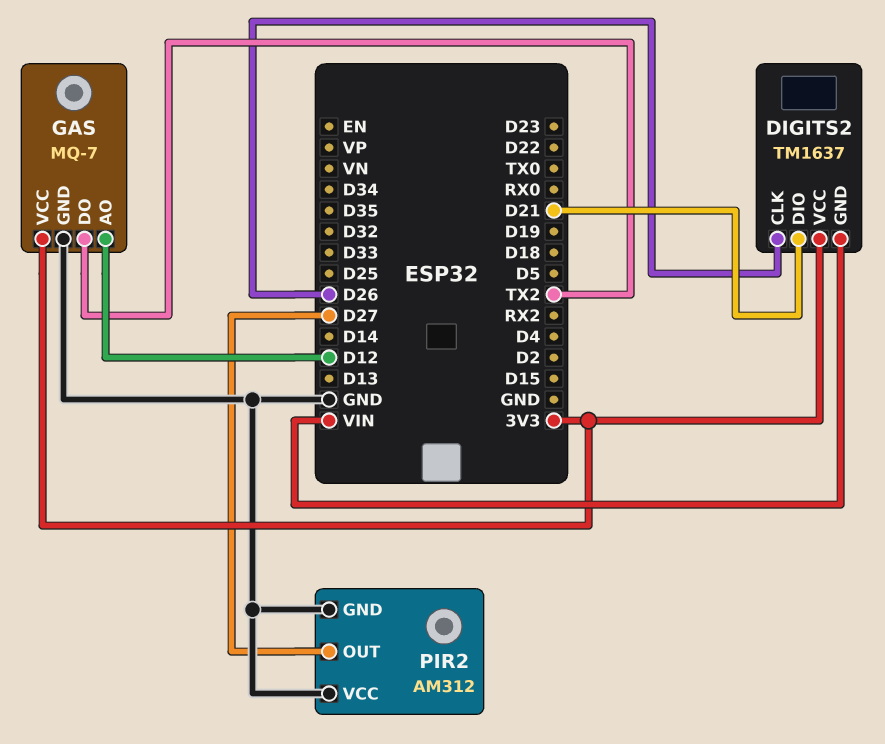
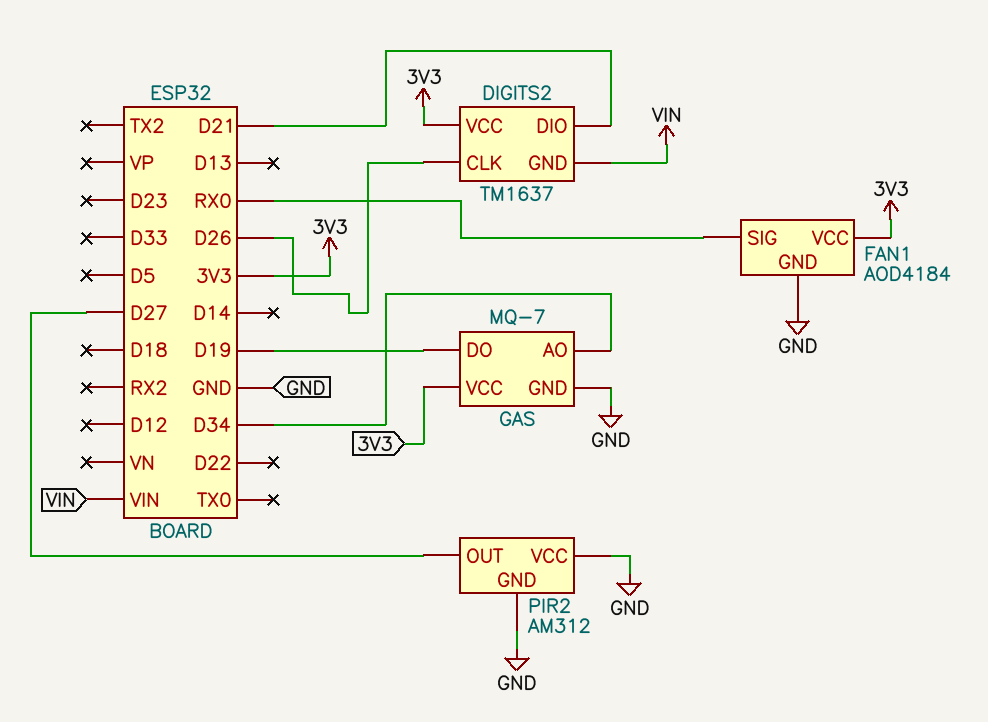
FAN1: none -> AOD4184
FAN1 pin GND: none -> GND
FAN1 pin SIG: none -> RX0
FAN1 pin VCC: none -> 3V3
GAS pin AO: D12 -> D34
GAS pin DO: TX2 -> D19

